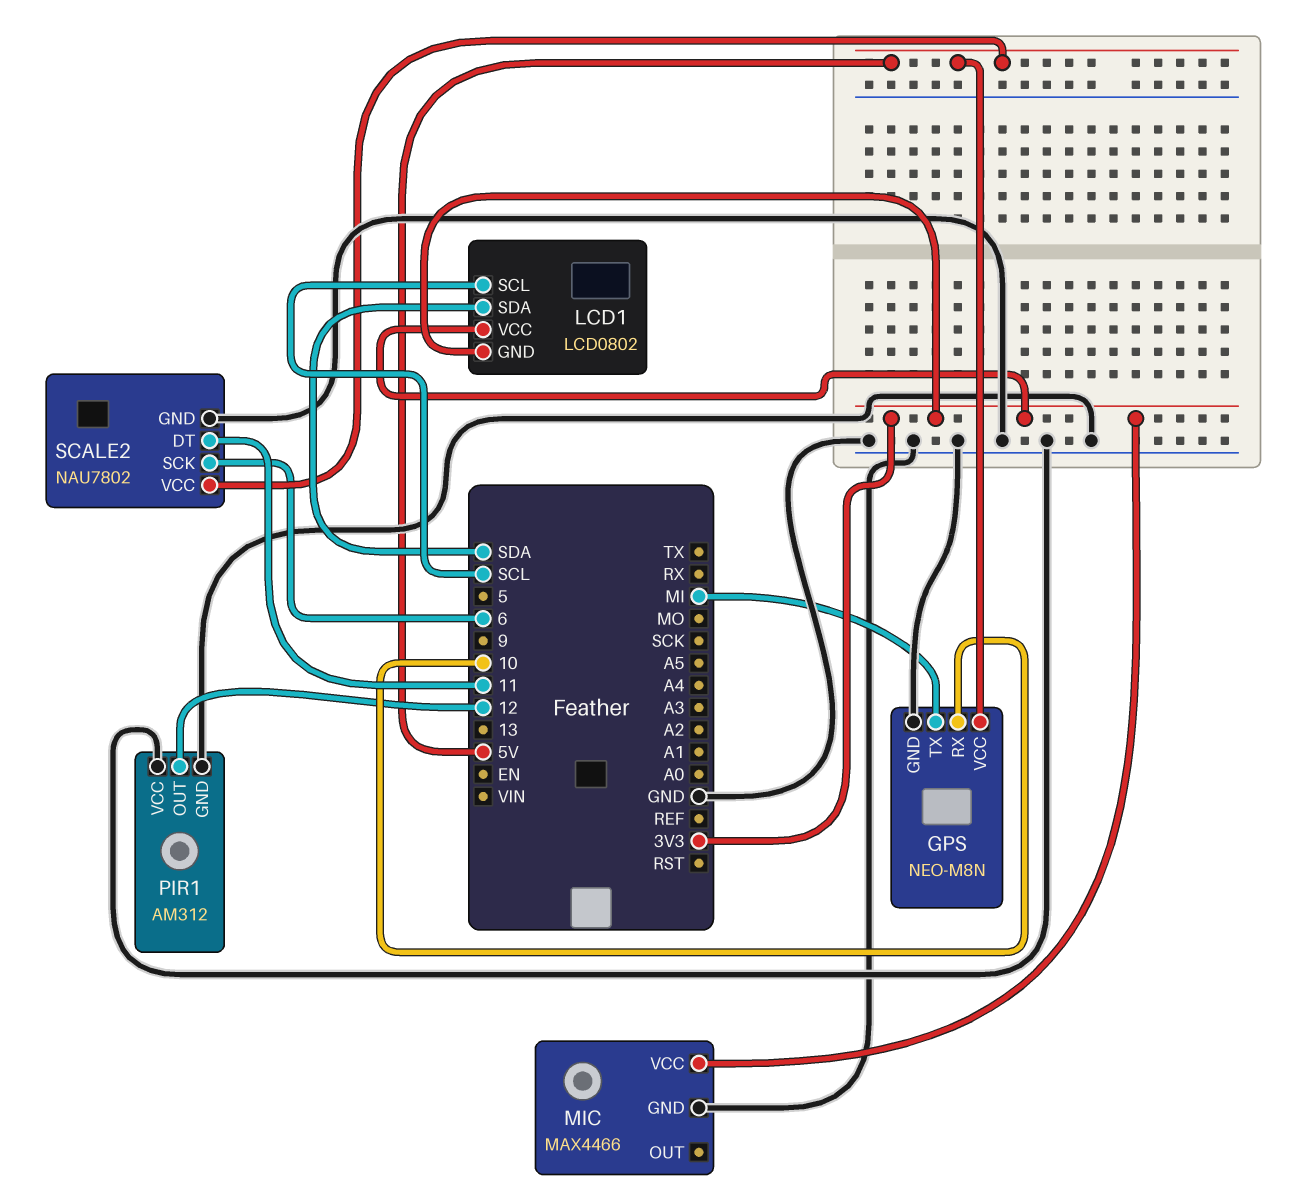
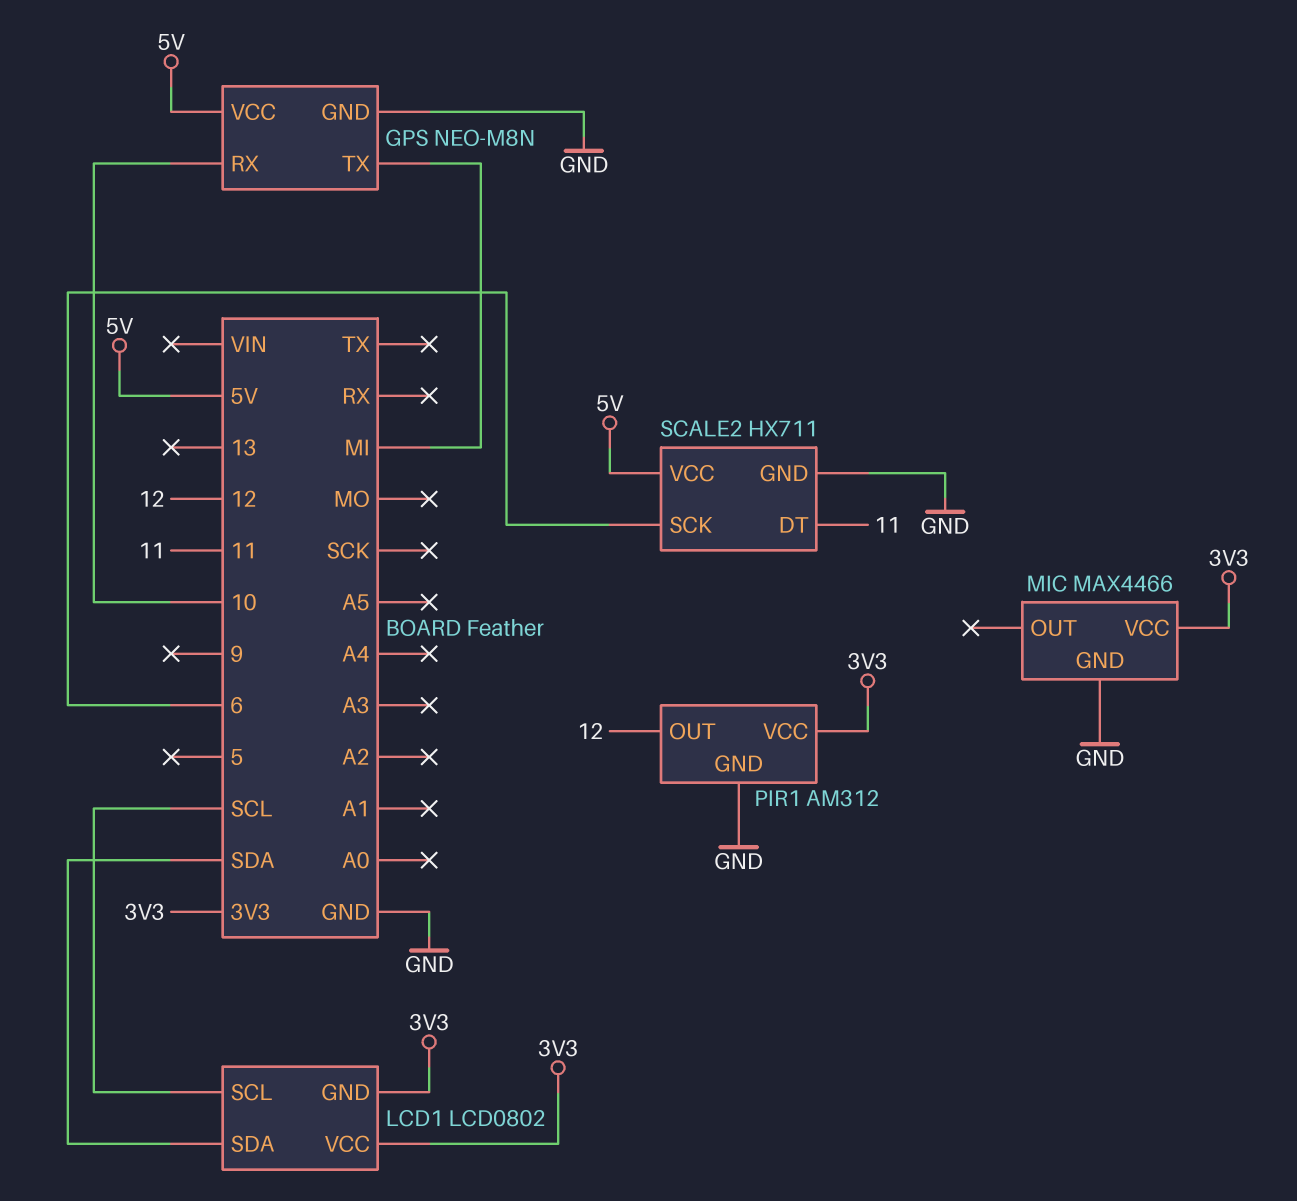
PIR1 pin VCC: GND -> 3V3
SCALE2: NAU7802 -> HX711

